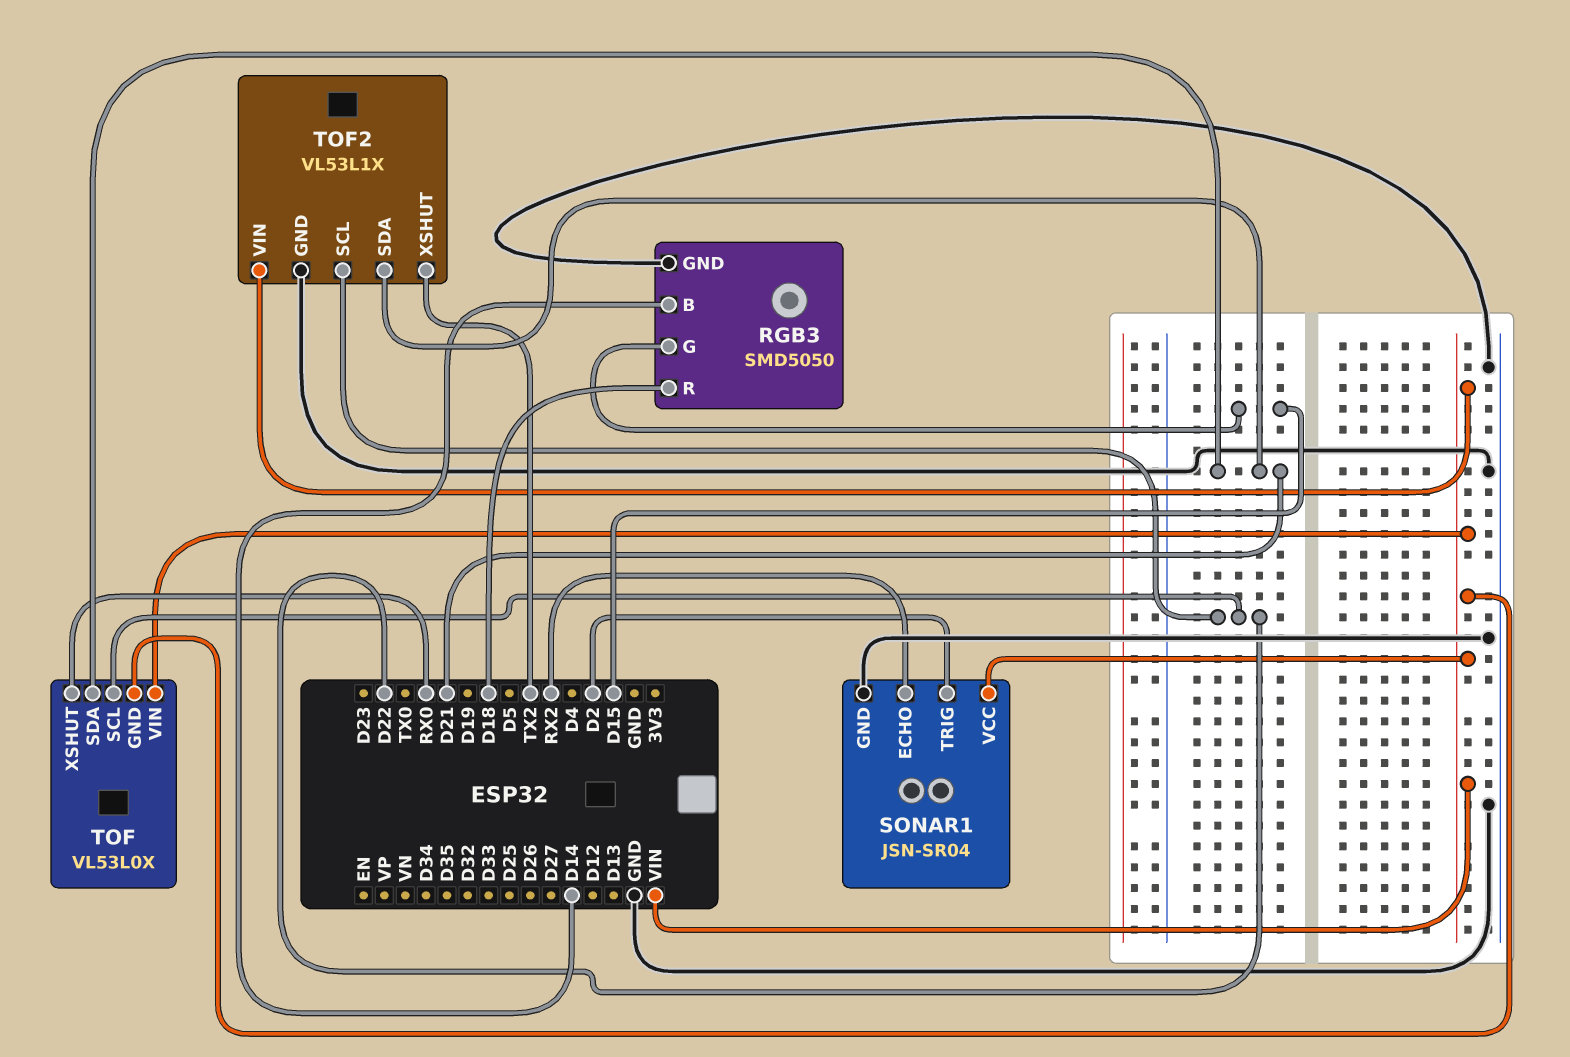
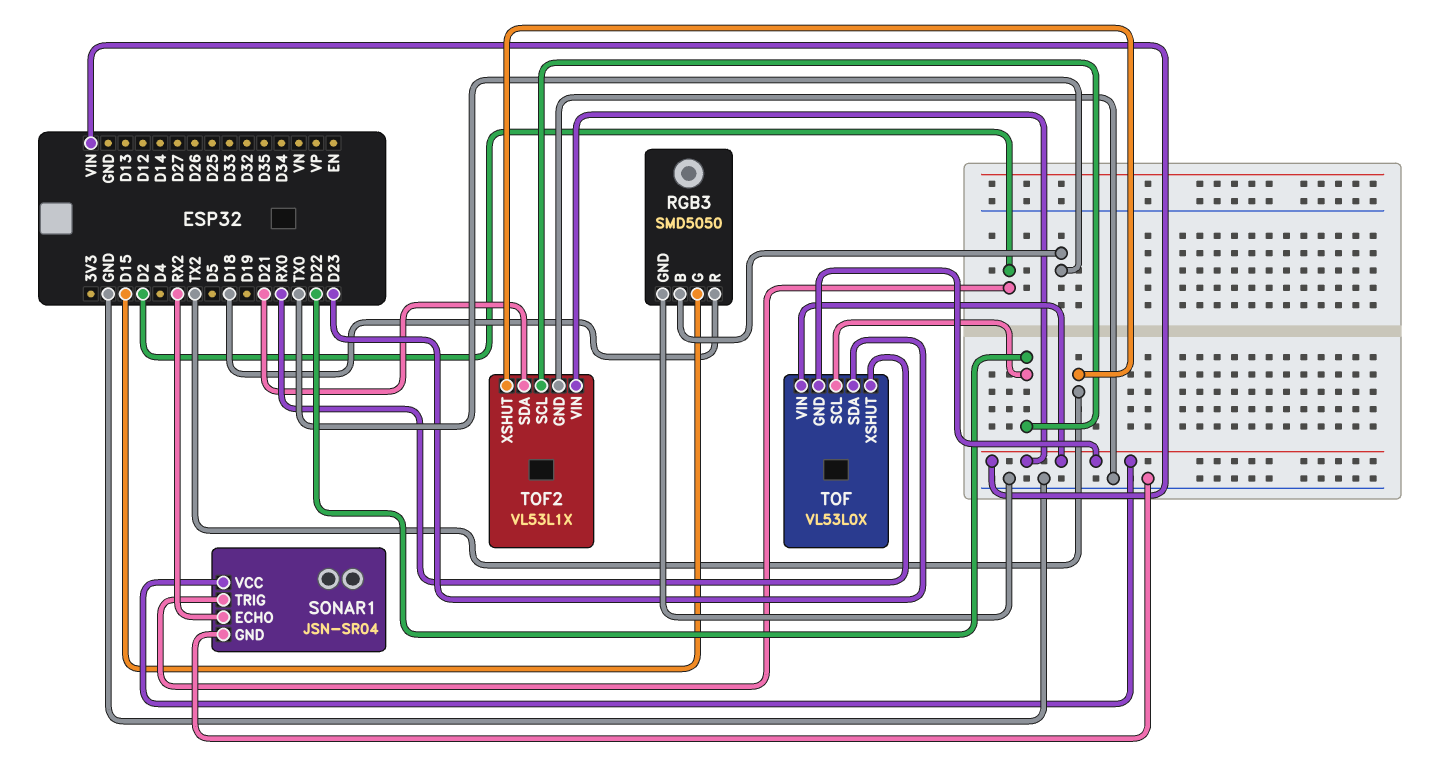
RGB3 pin B: D14 -> TX0
TOF pin SDA: D21 -> D23

